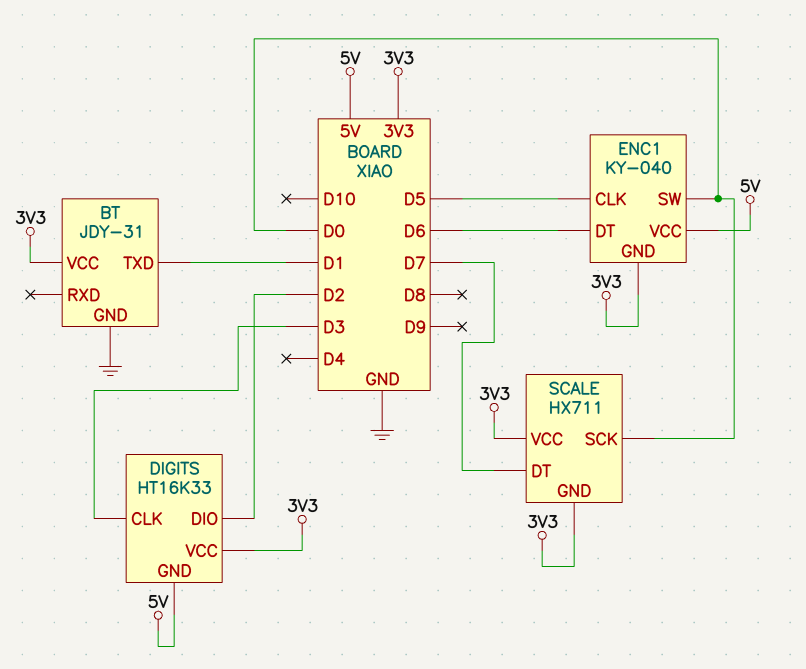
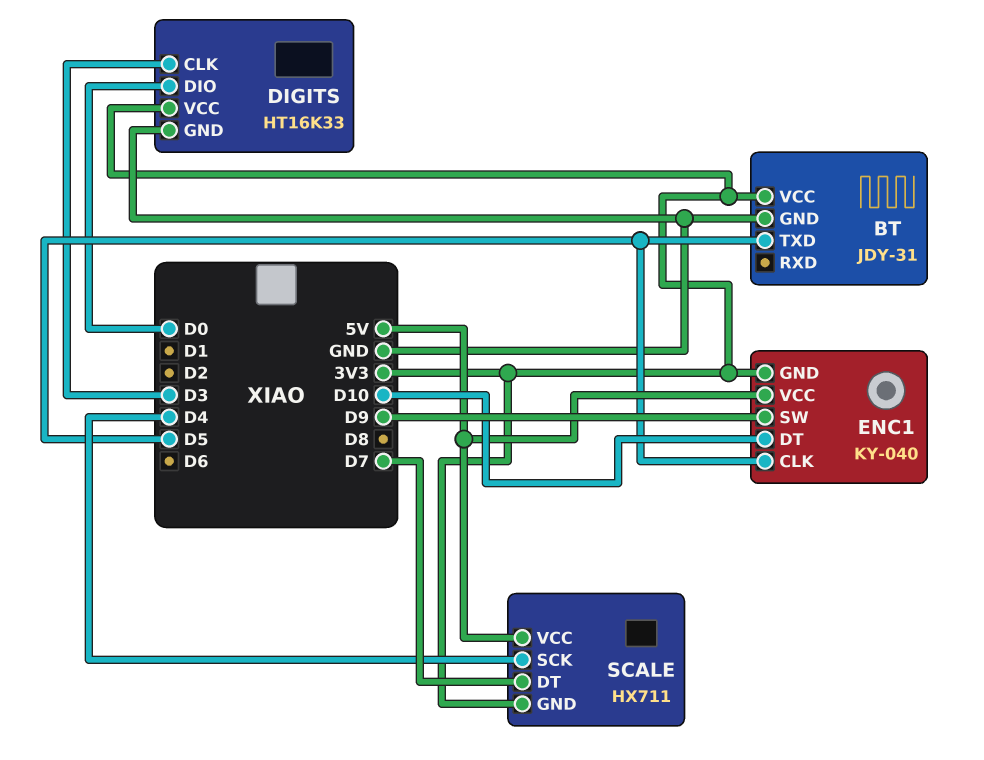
BT pin TXD: D1 -> D5
DIGITS pin DIO: D2 -> D0
DIGITS pin GND: 5V -> GND
ENC1 pin DT: D6 -> D10
ENC1 pin SW: D0 -> D9
SCALE pin SCK: D0 -> D4
SCALE pin VCC: 3V3 -> 5V

